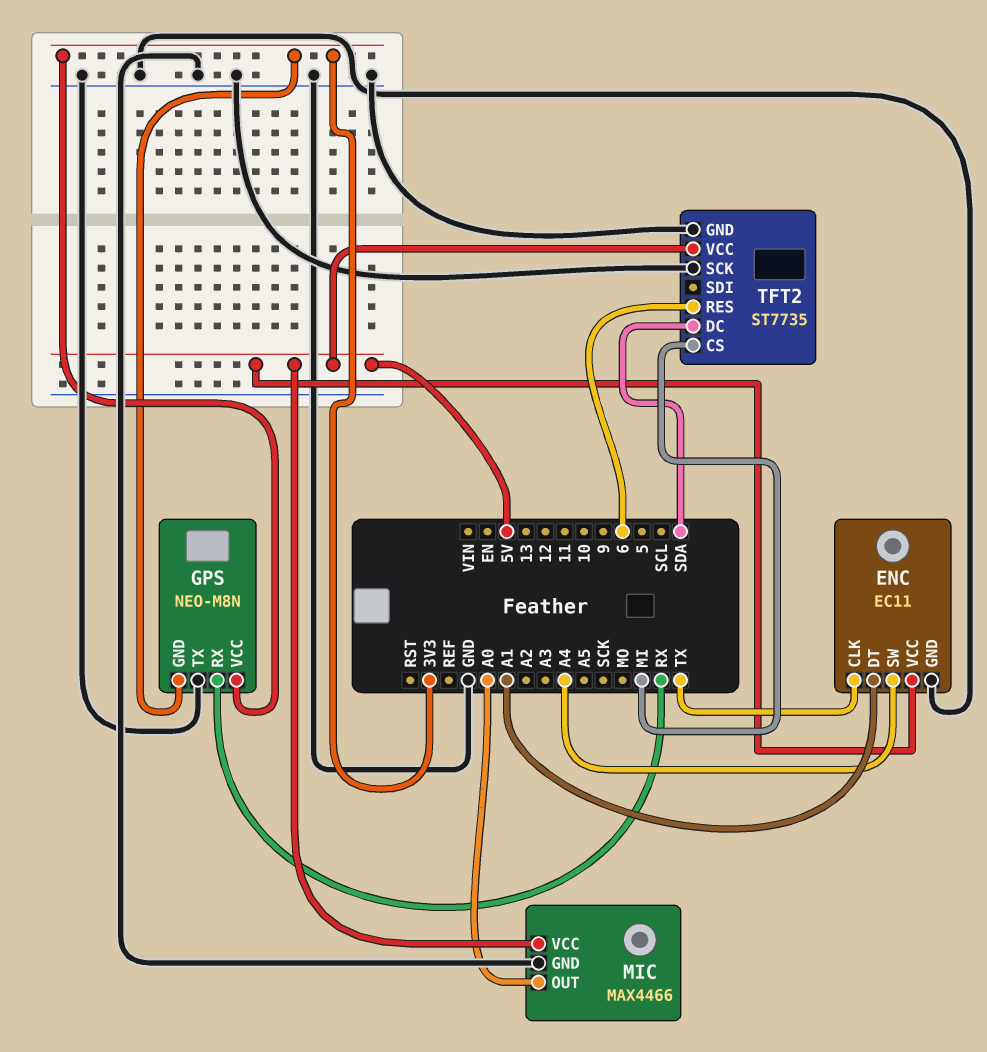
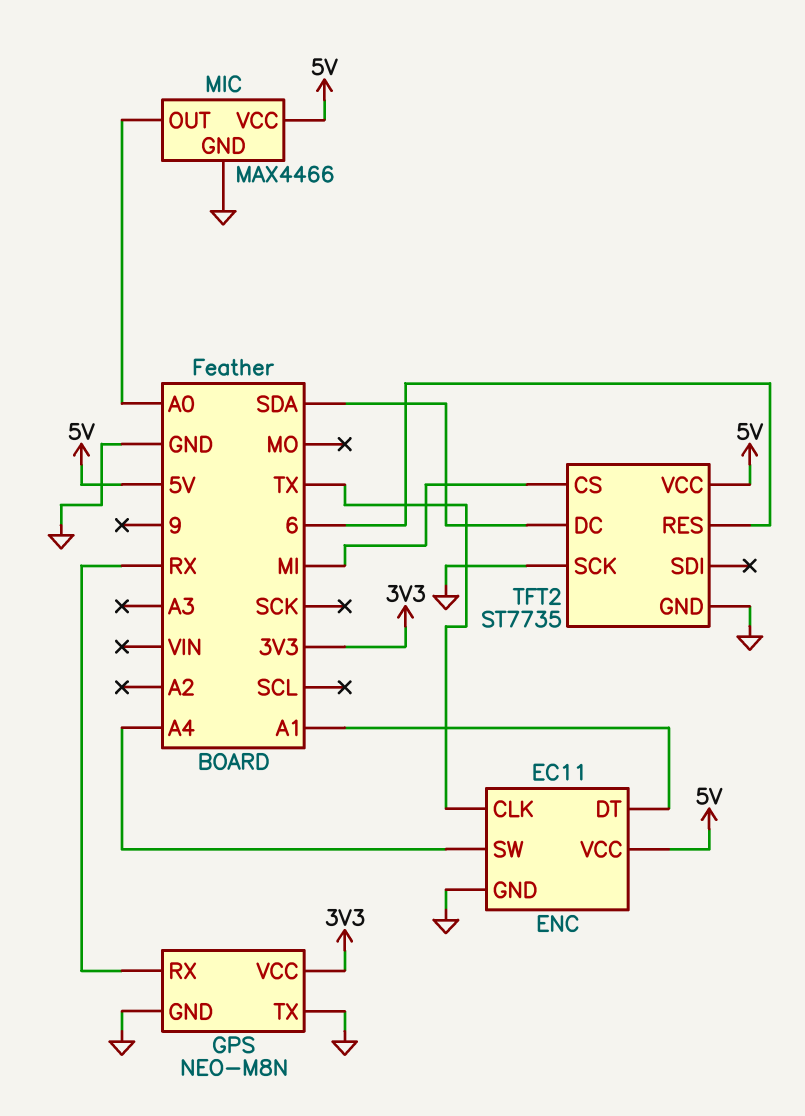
GPS pin GND: 3V3 -> GND

